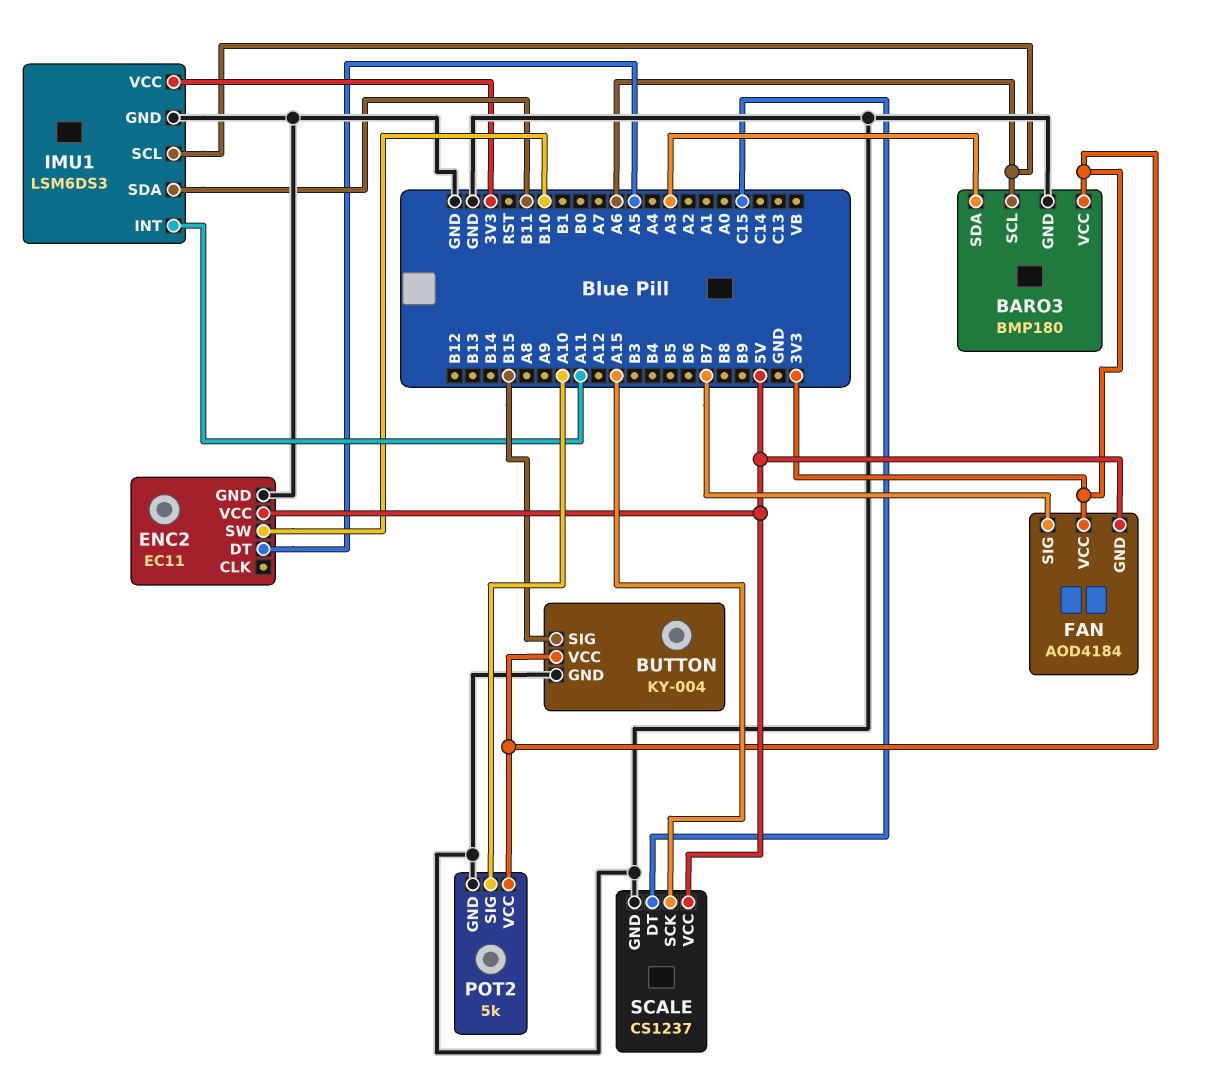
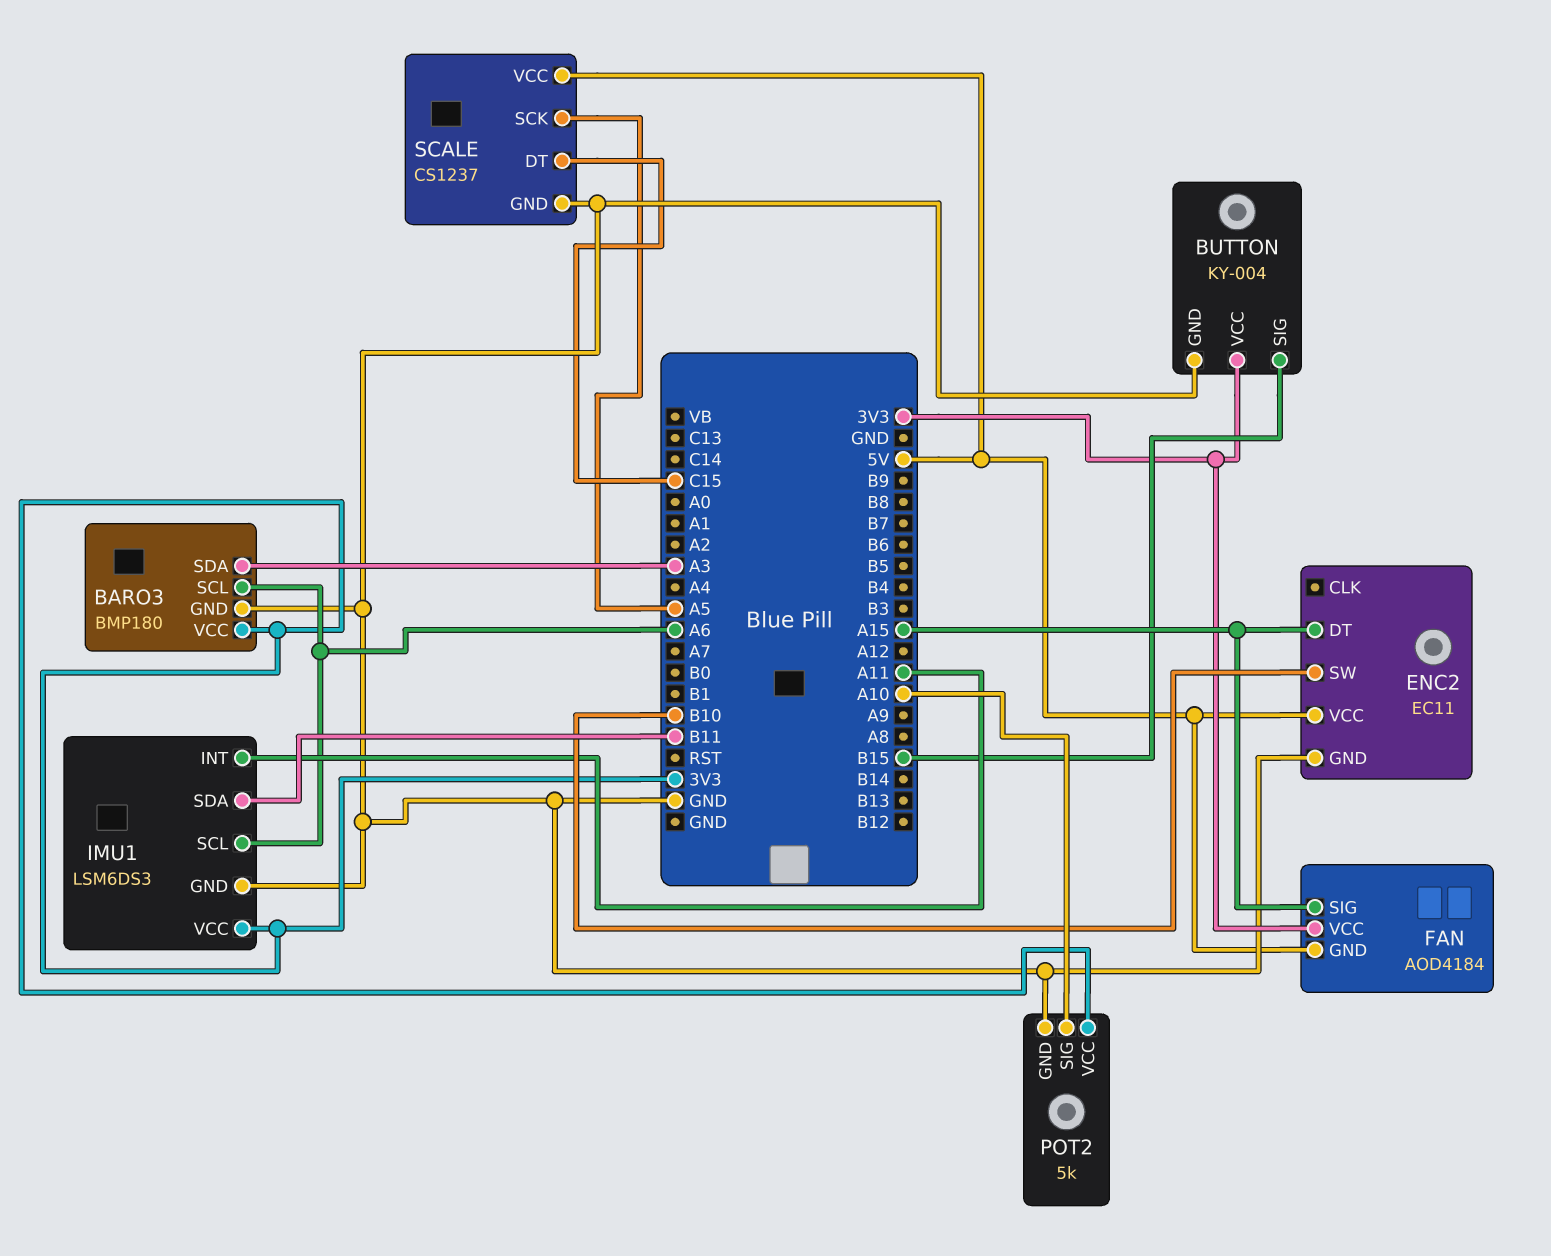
ENC2 pin DT: A5 -> A15
FAN pin SIG: B7 -> A15
SCALE pin SCK: A15 -> A5

